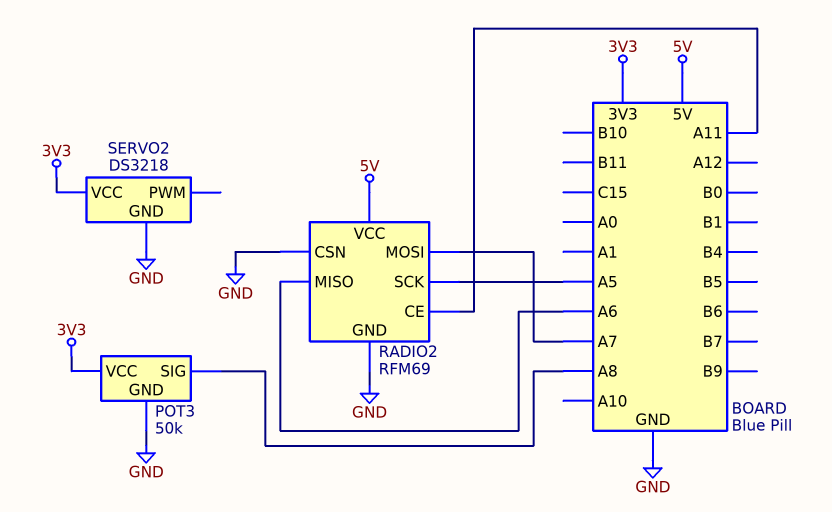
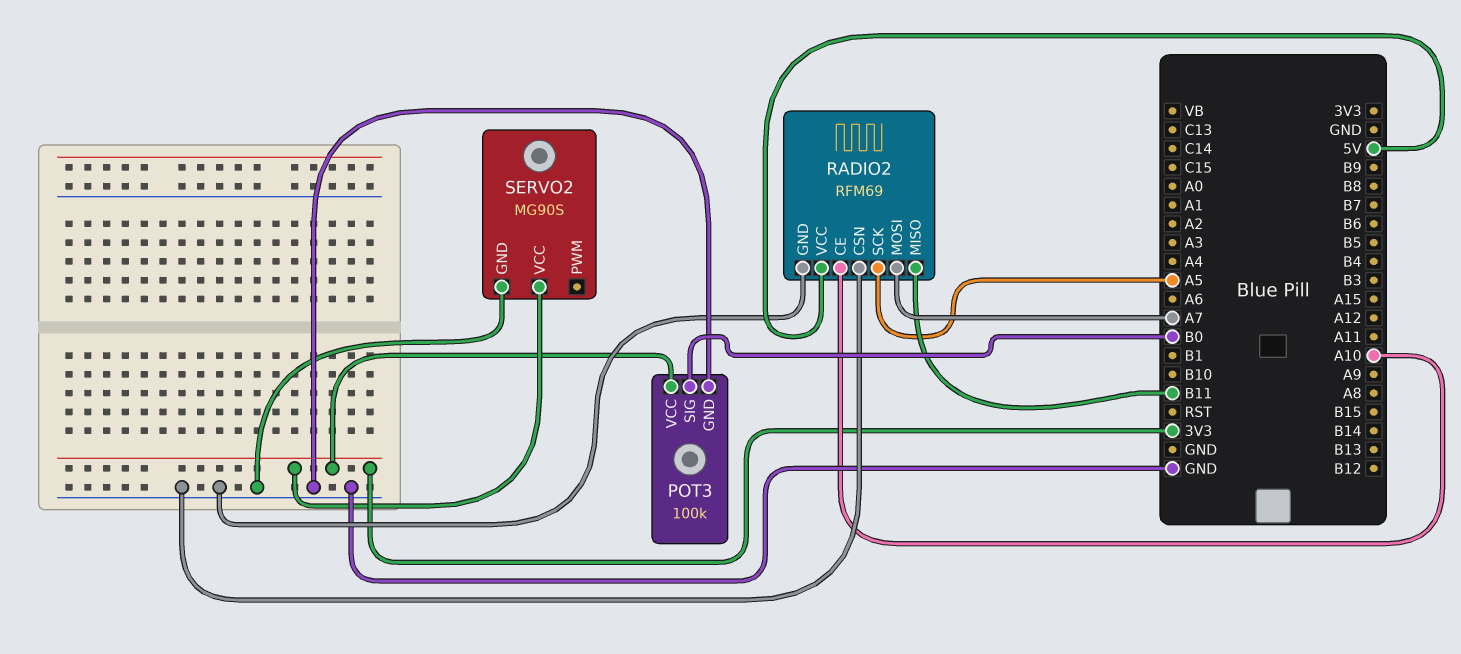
POT3: 50k -> 100k
POT3 pin SIG: A8 -> B0
RADIO2 pin CE: A11 -> A10
RADIO2 pin MISO: A6 -> B11
SERVO2: DS3218 -> MG90S

